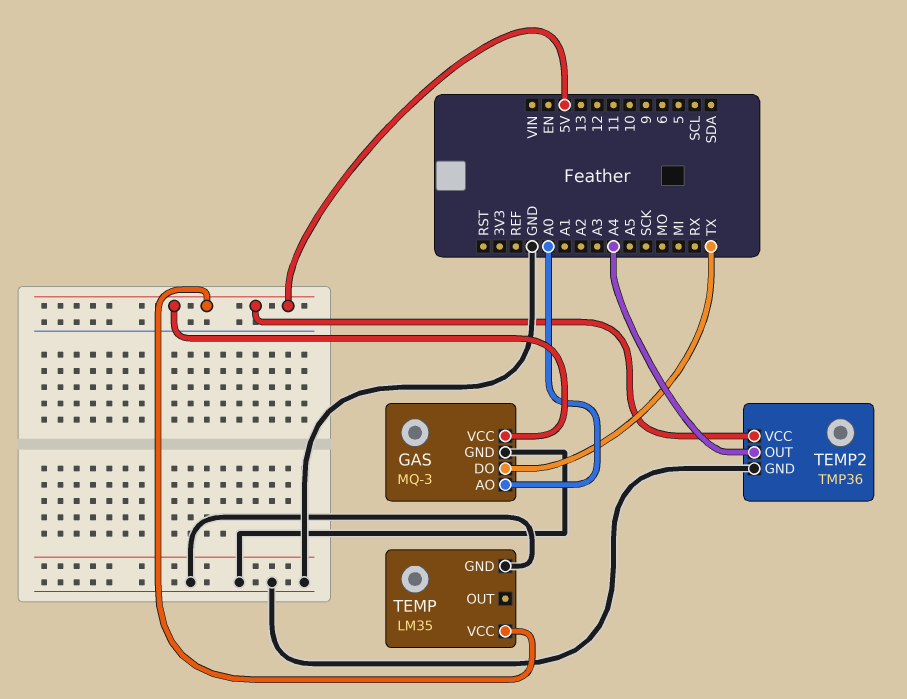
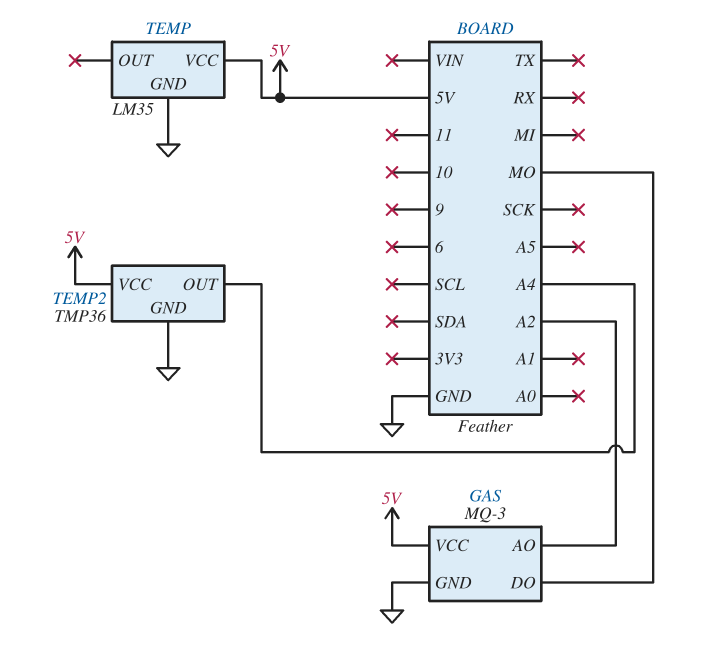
GAS pin AO: A0 -> A2
GAS pin DO: TX -> MO

